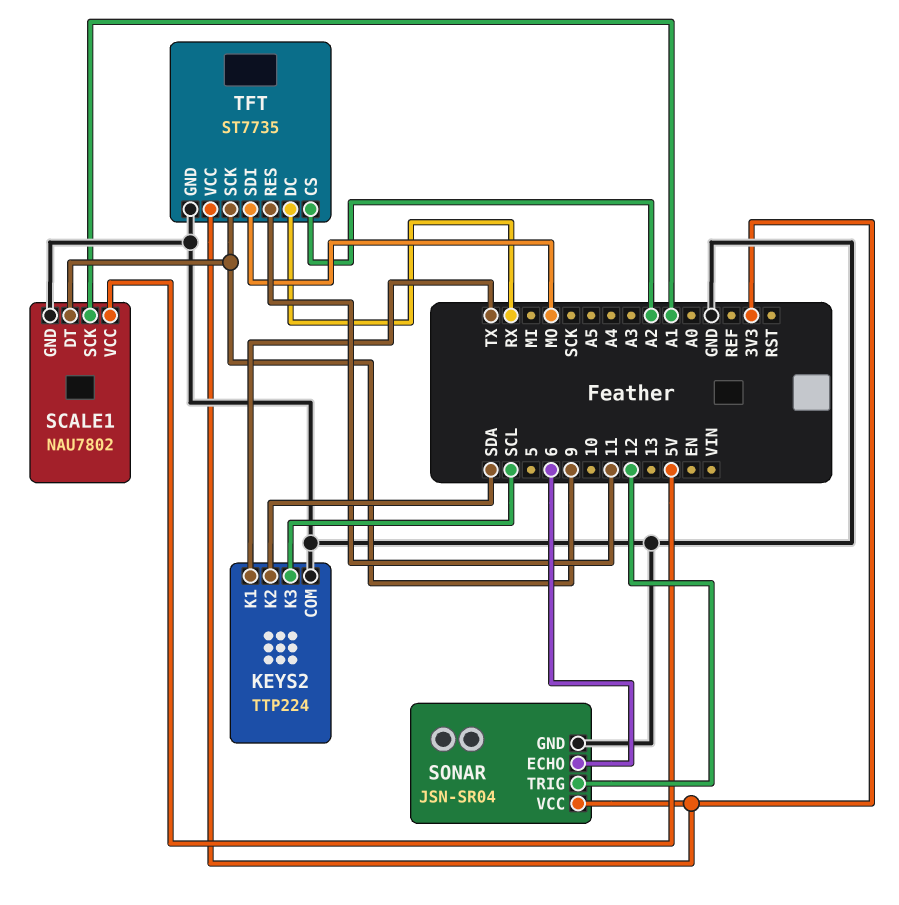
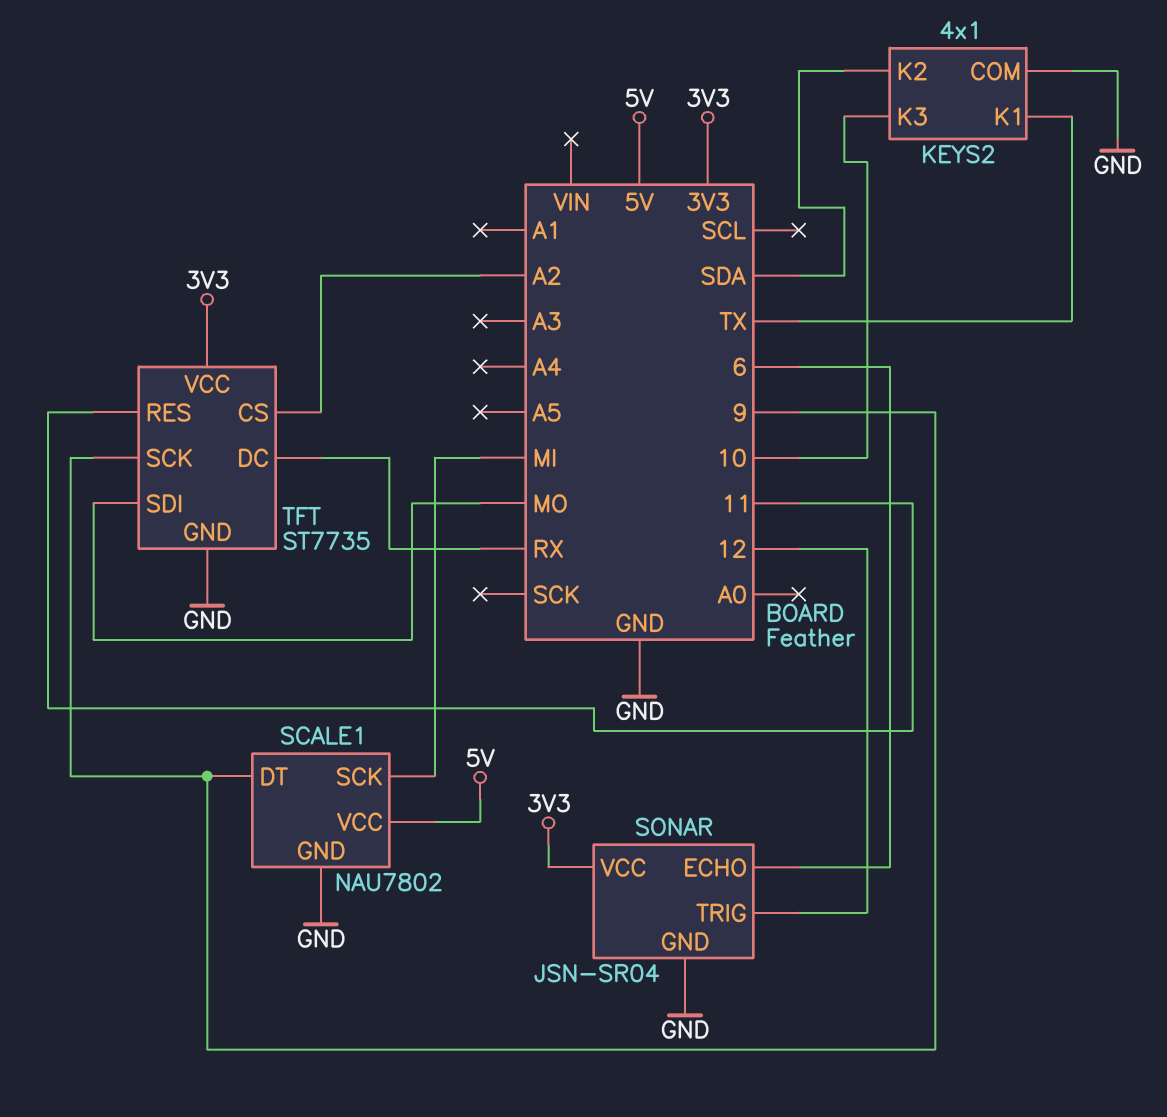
KEYS2: TTP224 -> 4x1
KEYS2 pin K3: SCL -> 10
SCALE1 pin SCK: A1 -> MI

